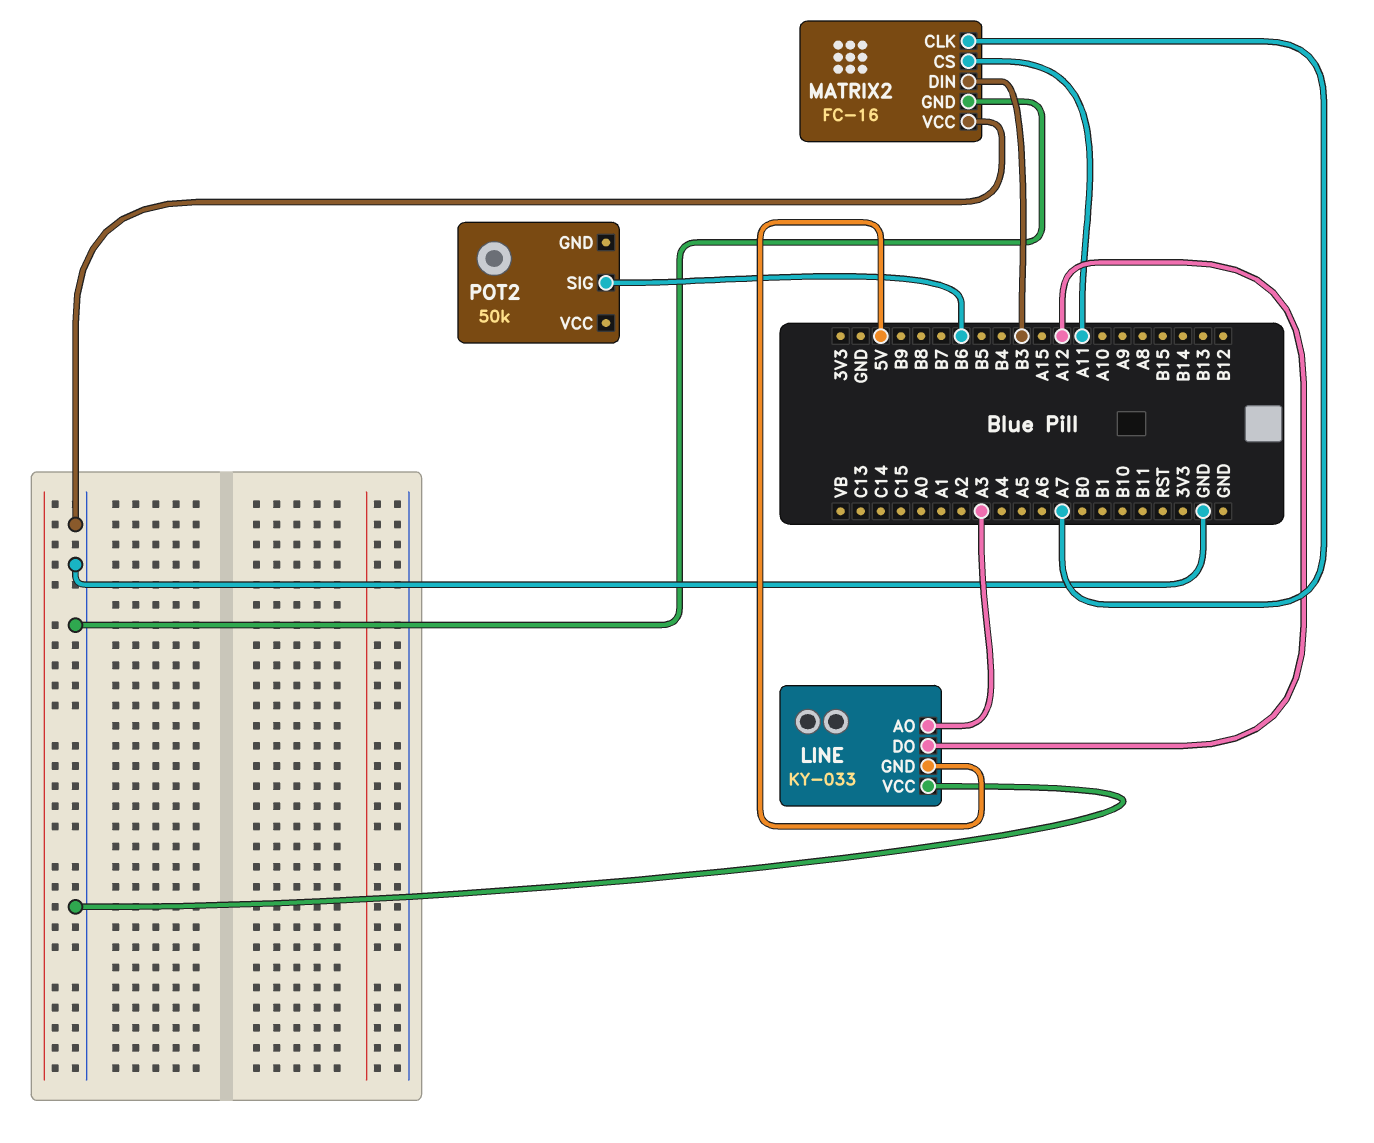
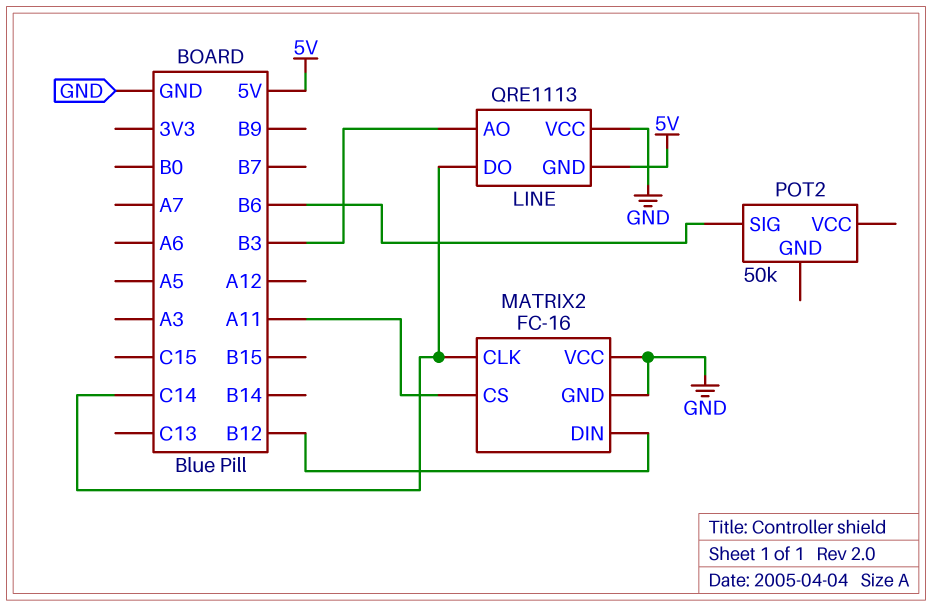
LINE: KY-033 -> QRE1113
LINE pin AO: A3 -> B3
LINE pin DO: A12 -> C14
MATRIX2 pin CLK: A7 -> C14
MATRIX2 pin DIN: B3 -> B12

